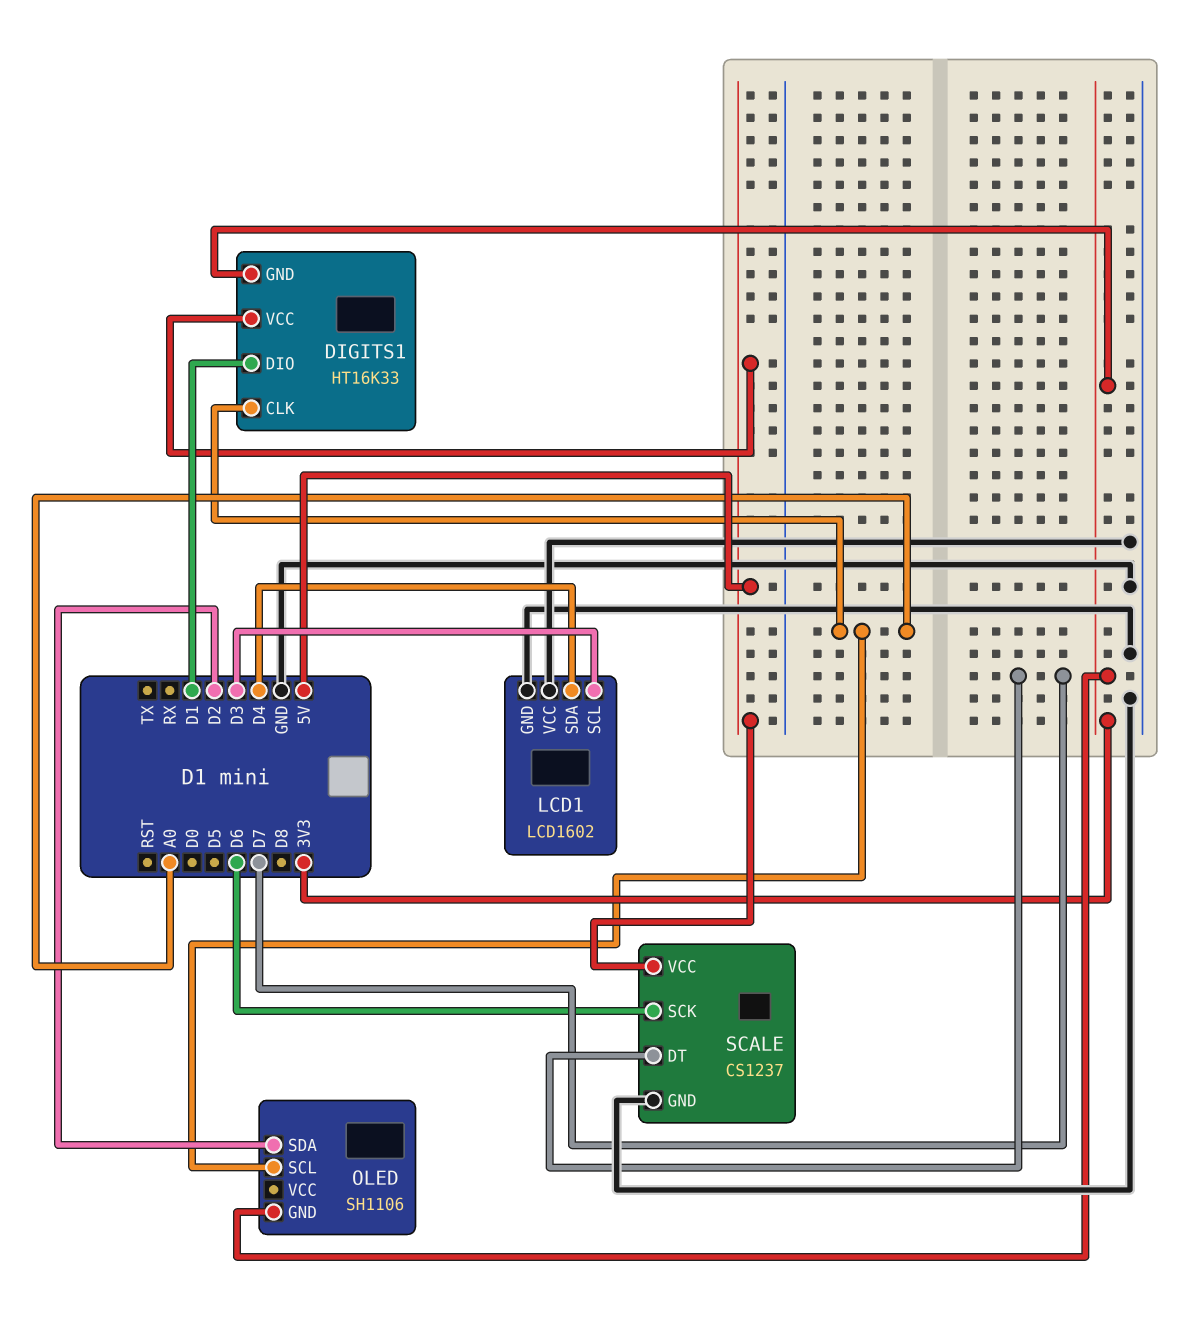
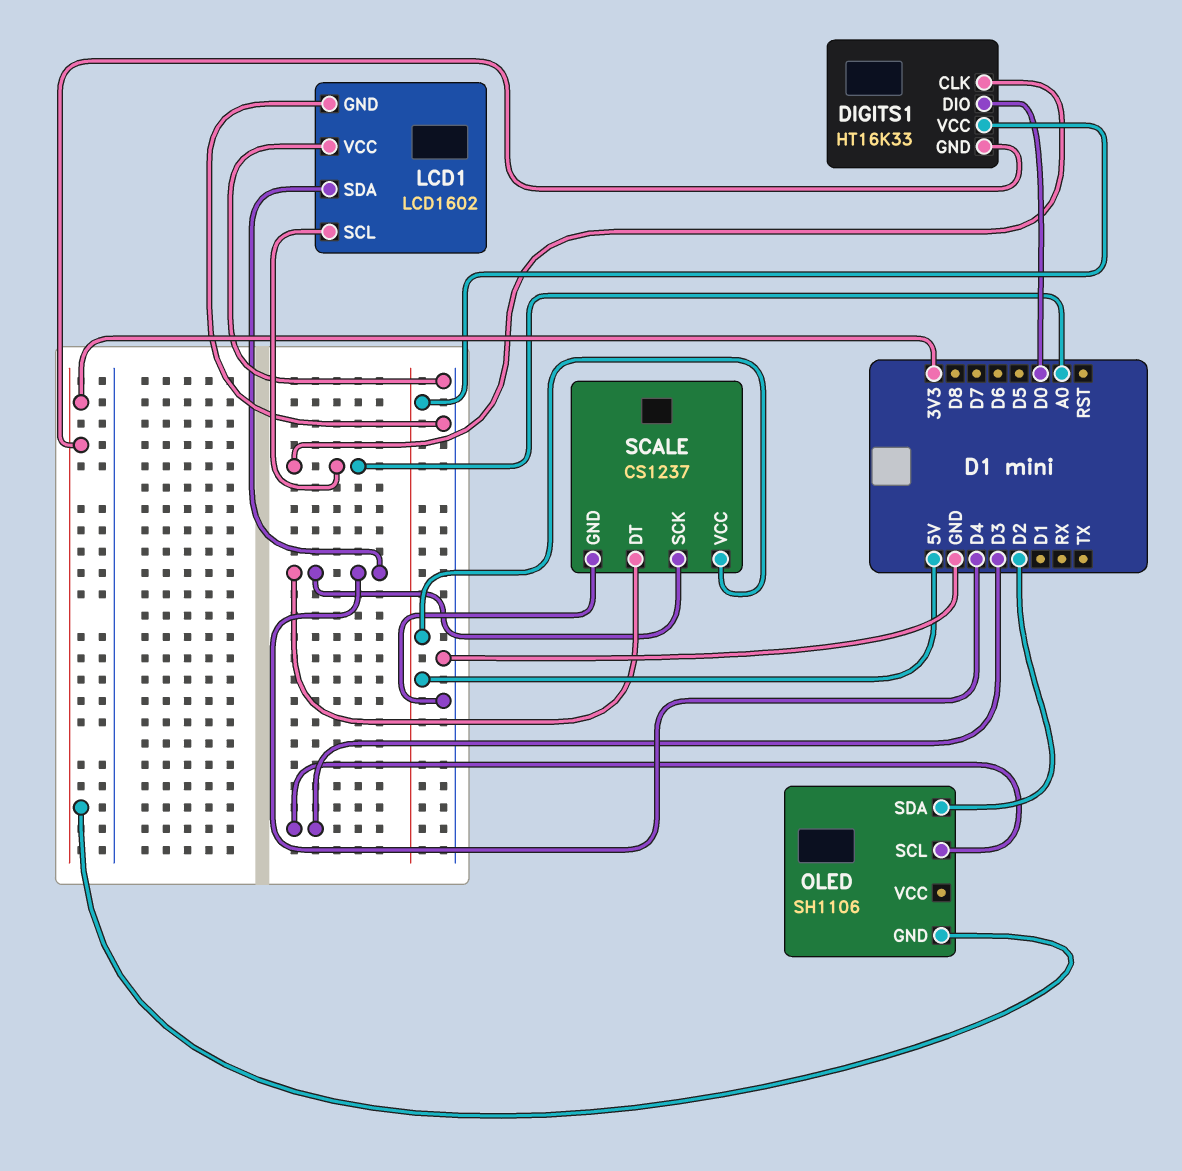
DIGITS1 pin DIO: D1 -> D0
LCD1 pin SCL: D3 -> A0
OLED pin SCL: A0 -> D3
SCALE pin DT: D7 -> D4
SCALE pin SCK: D6 -> D4

